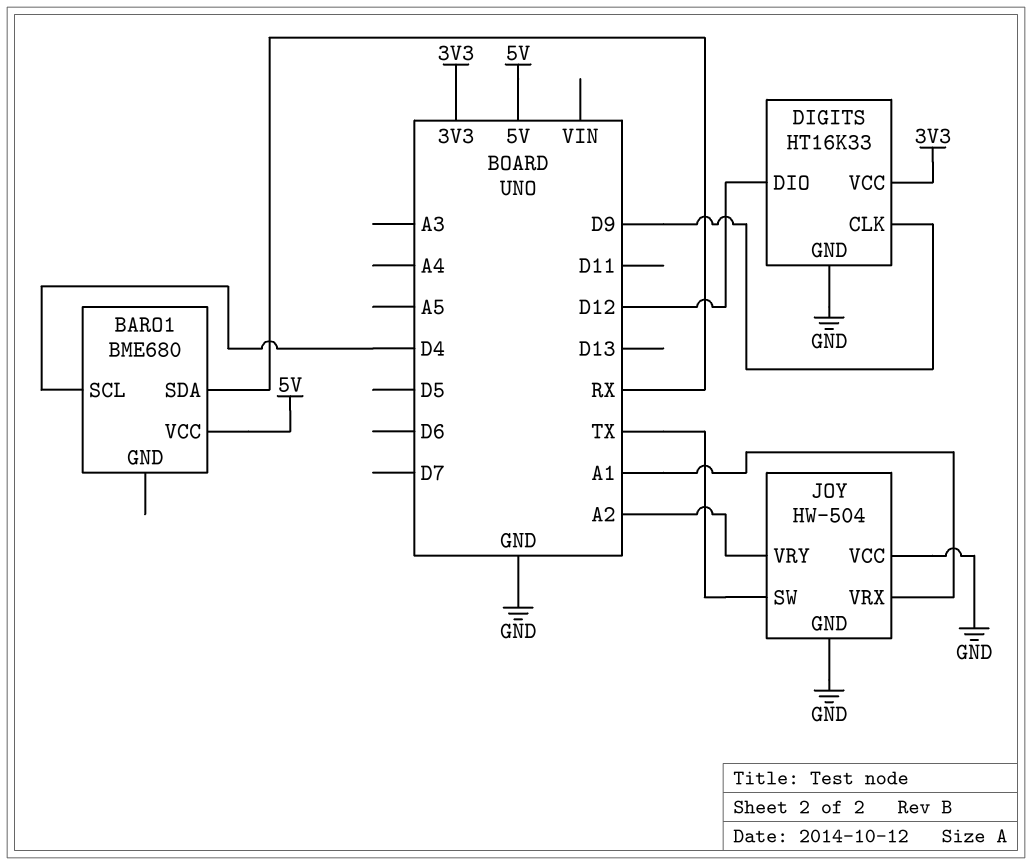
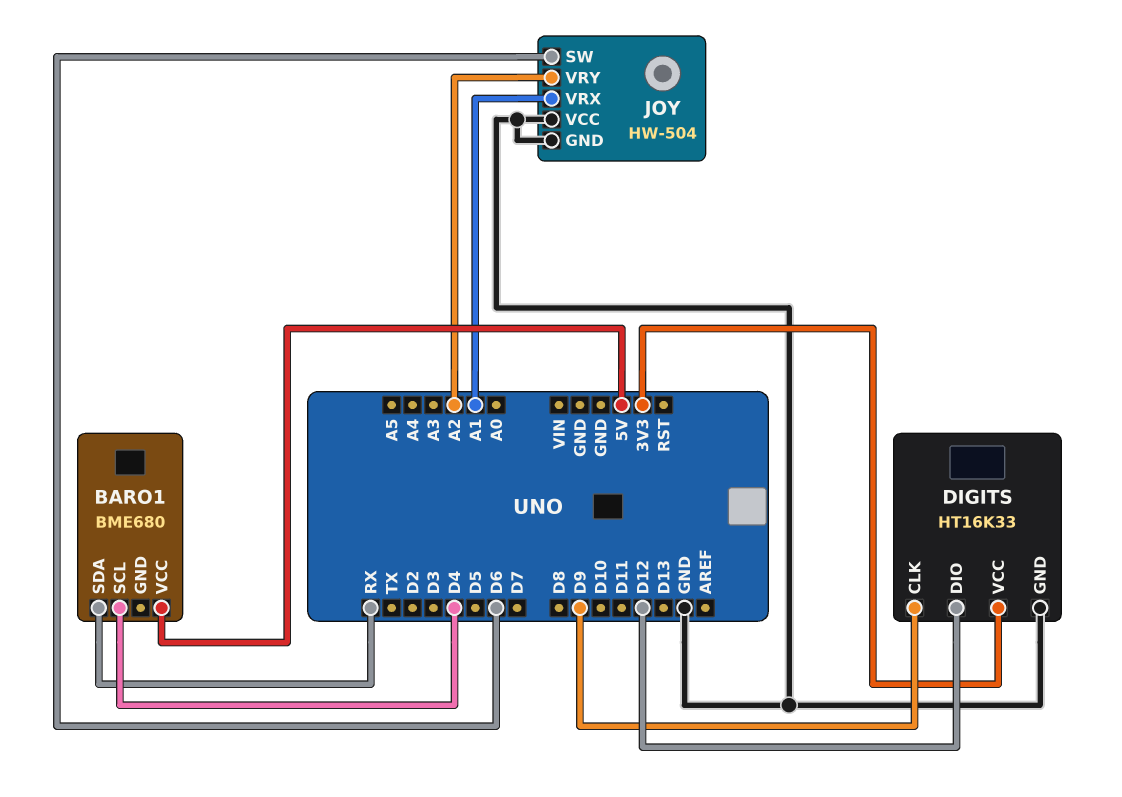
JOY pin SW: TX -> D6

